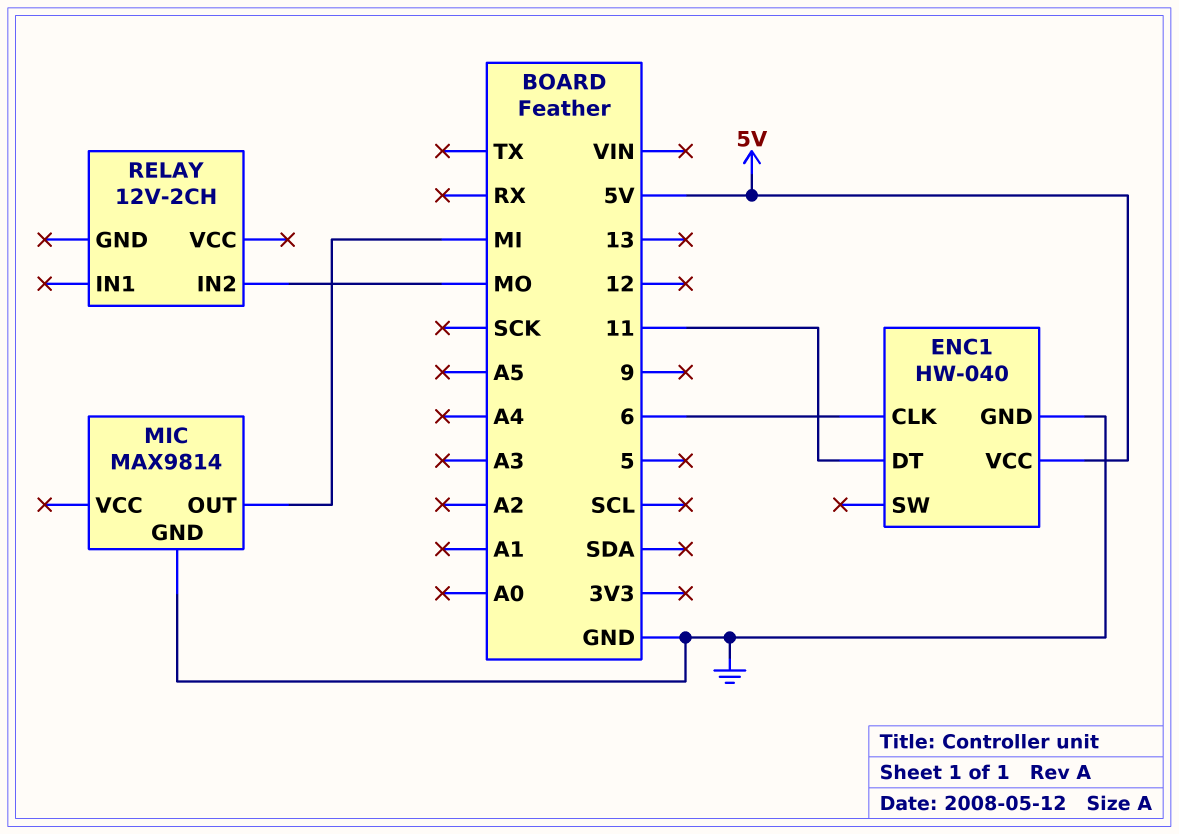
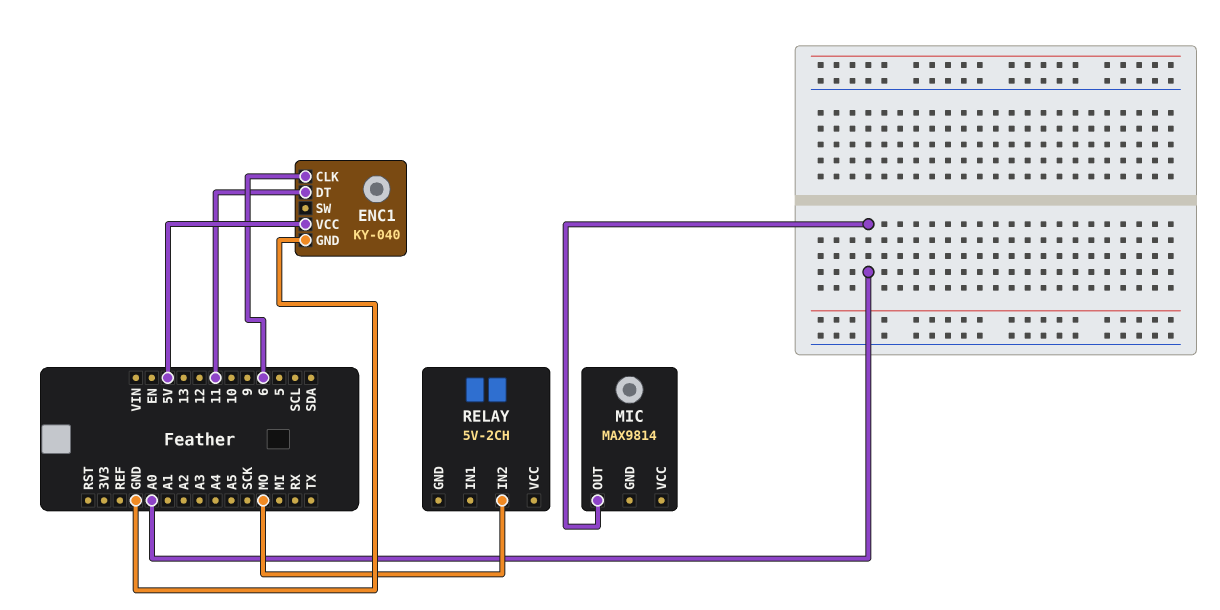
ENC1: HW-040 -> KY-040
MIC pin GND: GND -> none
MIC pin OUT: MI -> A0
RELAY: 12V-2CH -> 5V-2CH

